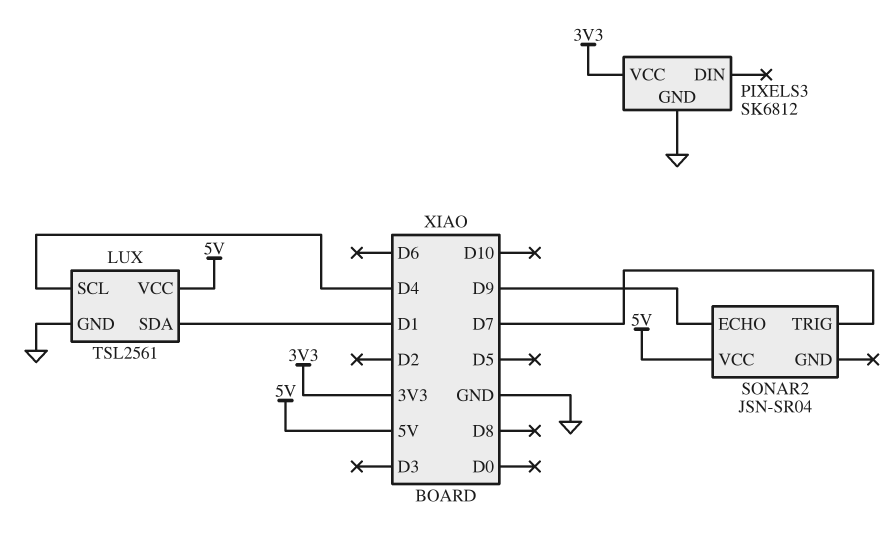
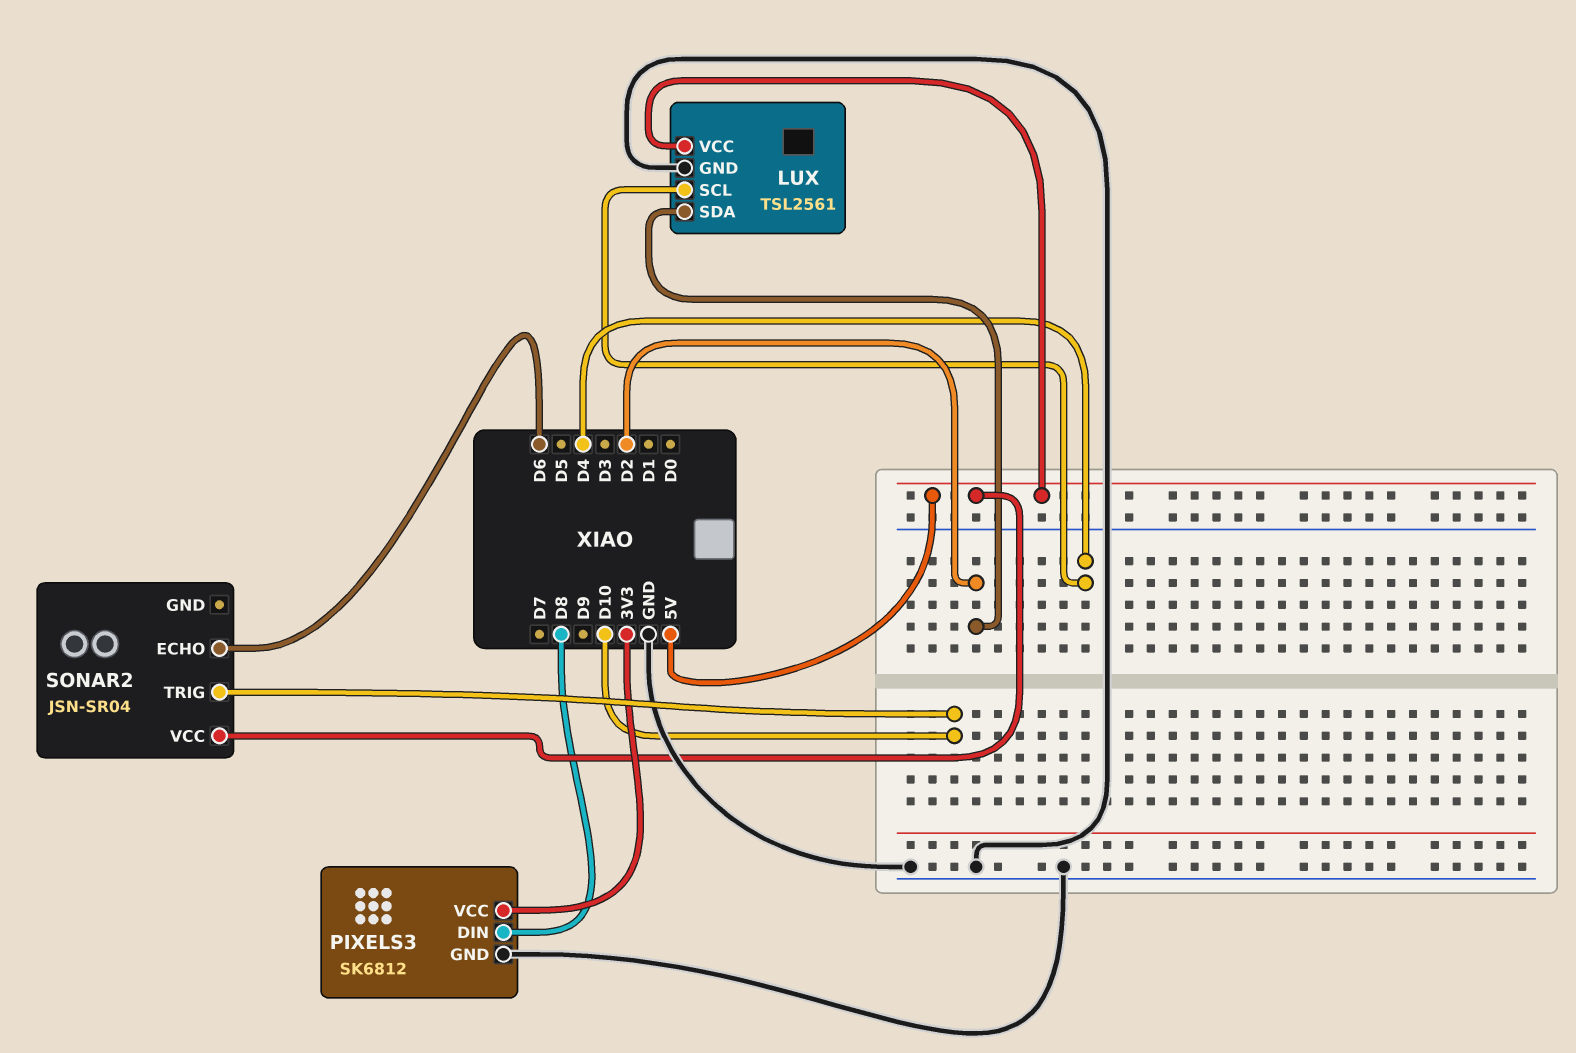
LUX pin SDA: D1 -> D2
PIXELS3 pin DIN: none -> D8
SONAR2 pin ECHO: D9 -> D6
SONAR2 pin TRIG: D7 -> D10

